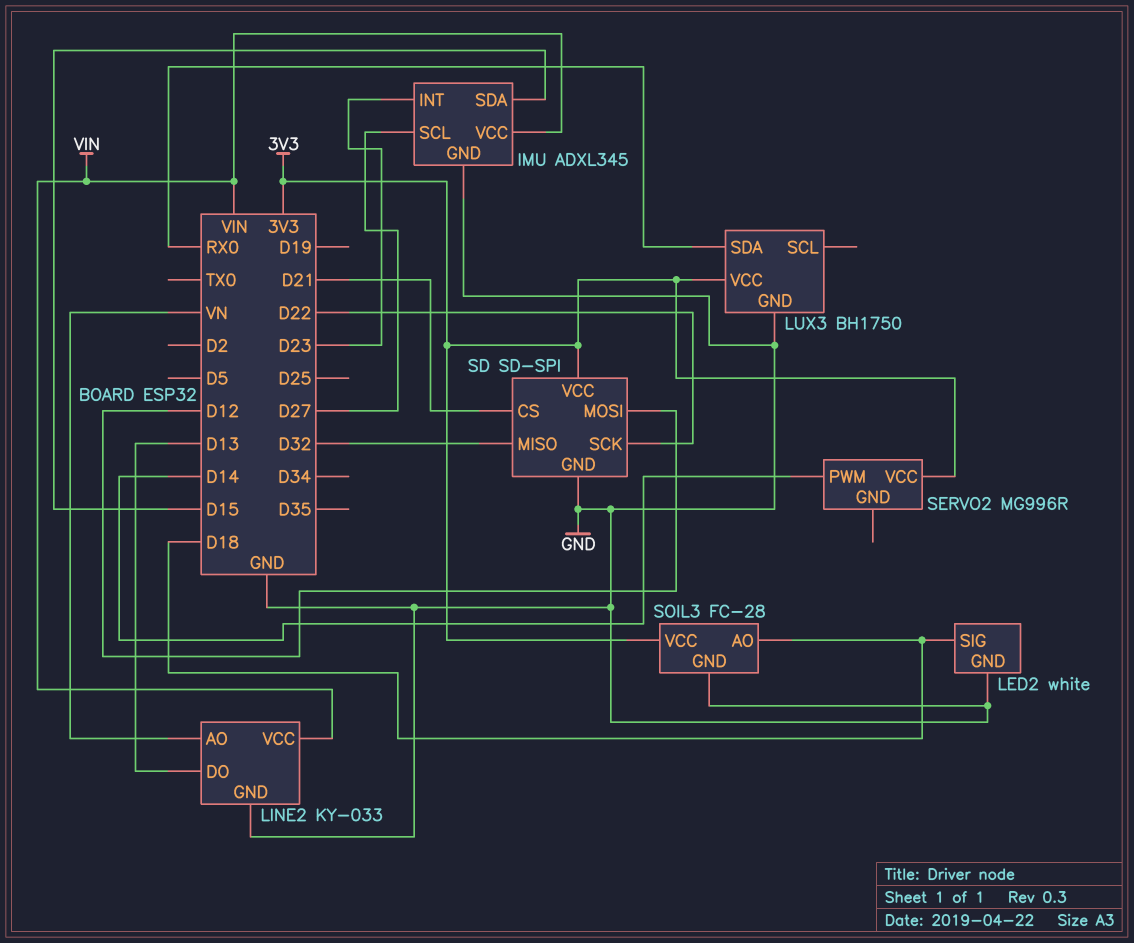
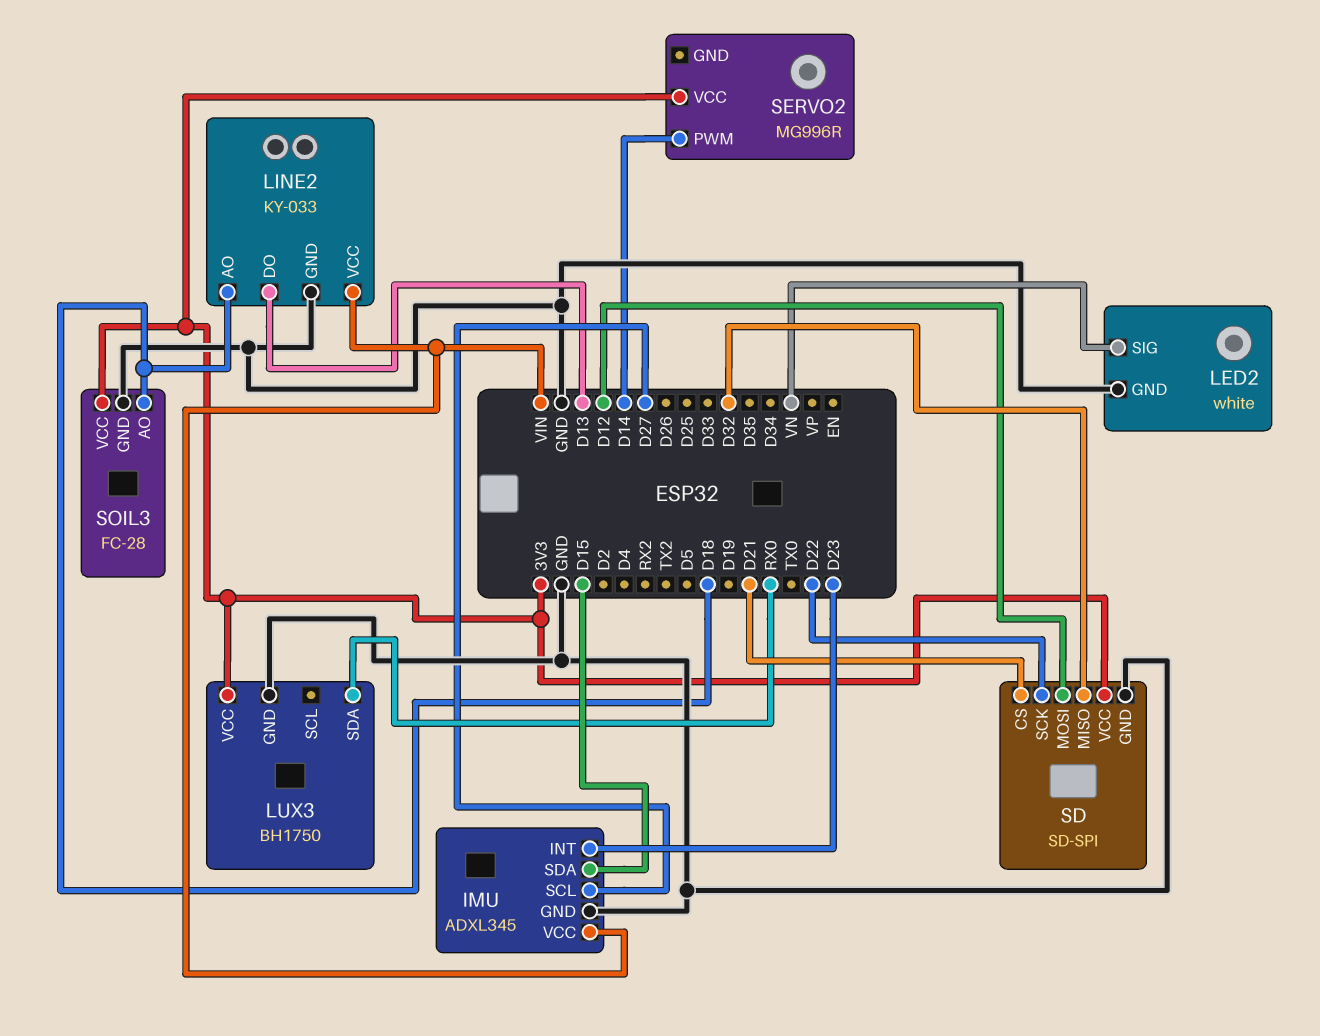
LED2 pin SIG: D18 -> VN
LINE2 pin AO: VN -> D18

